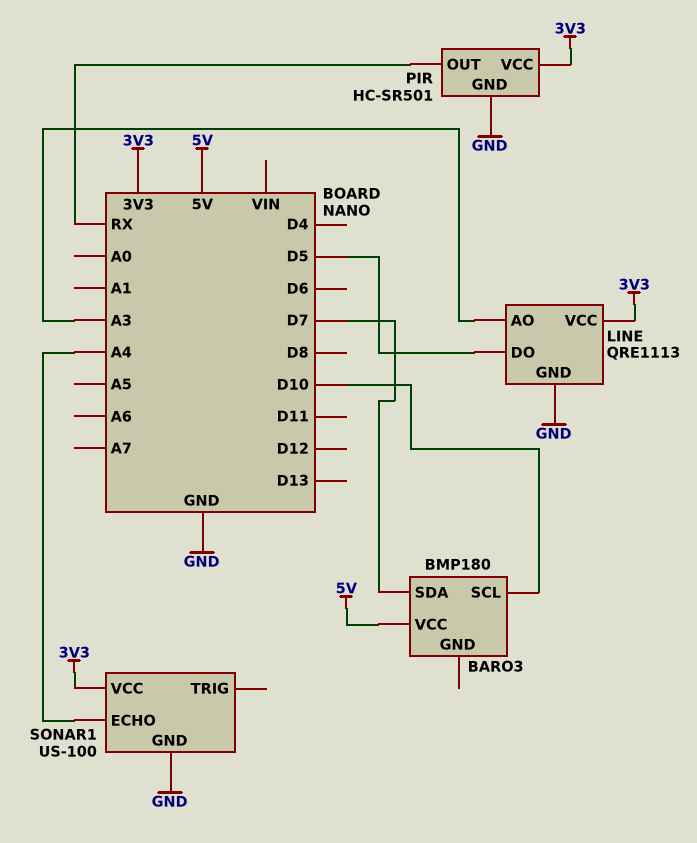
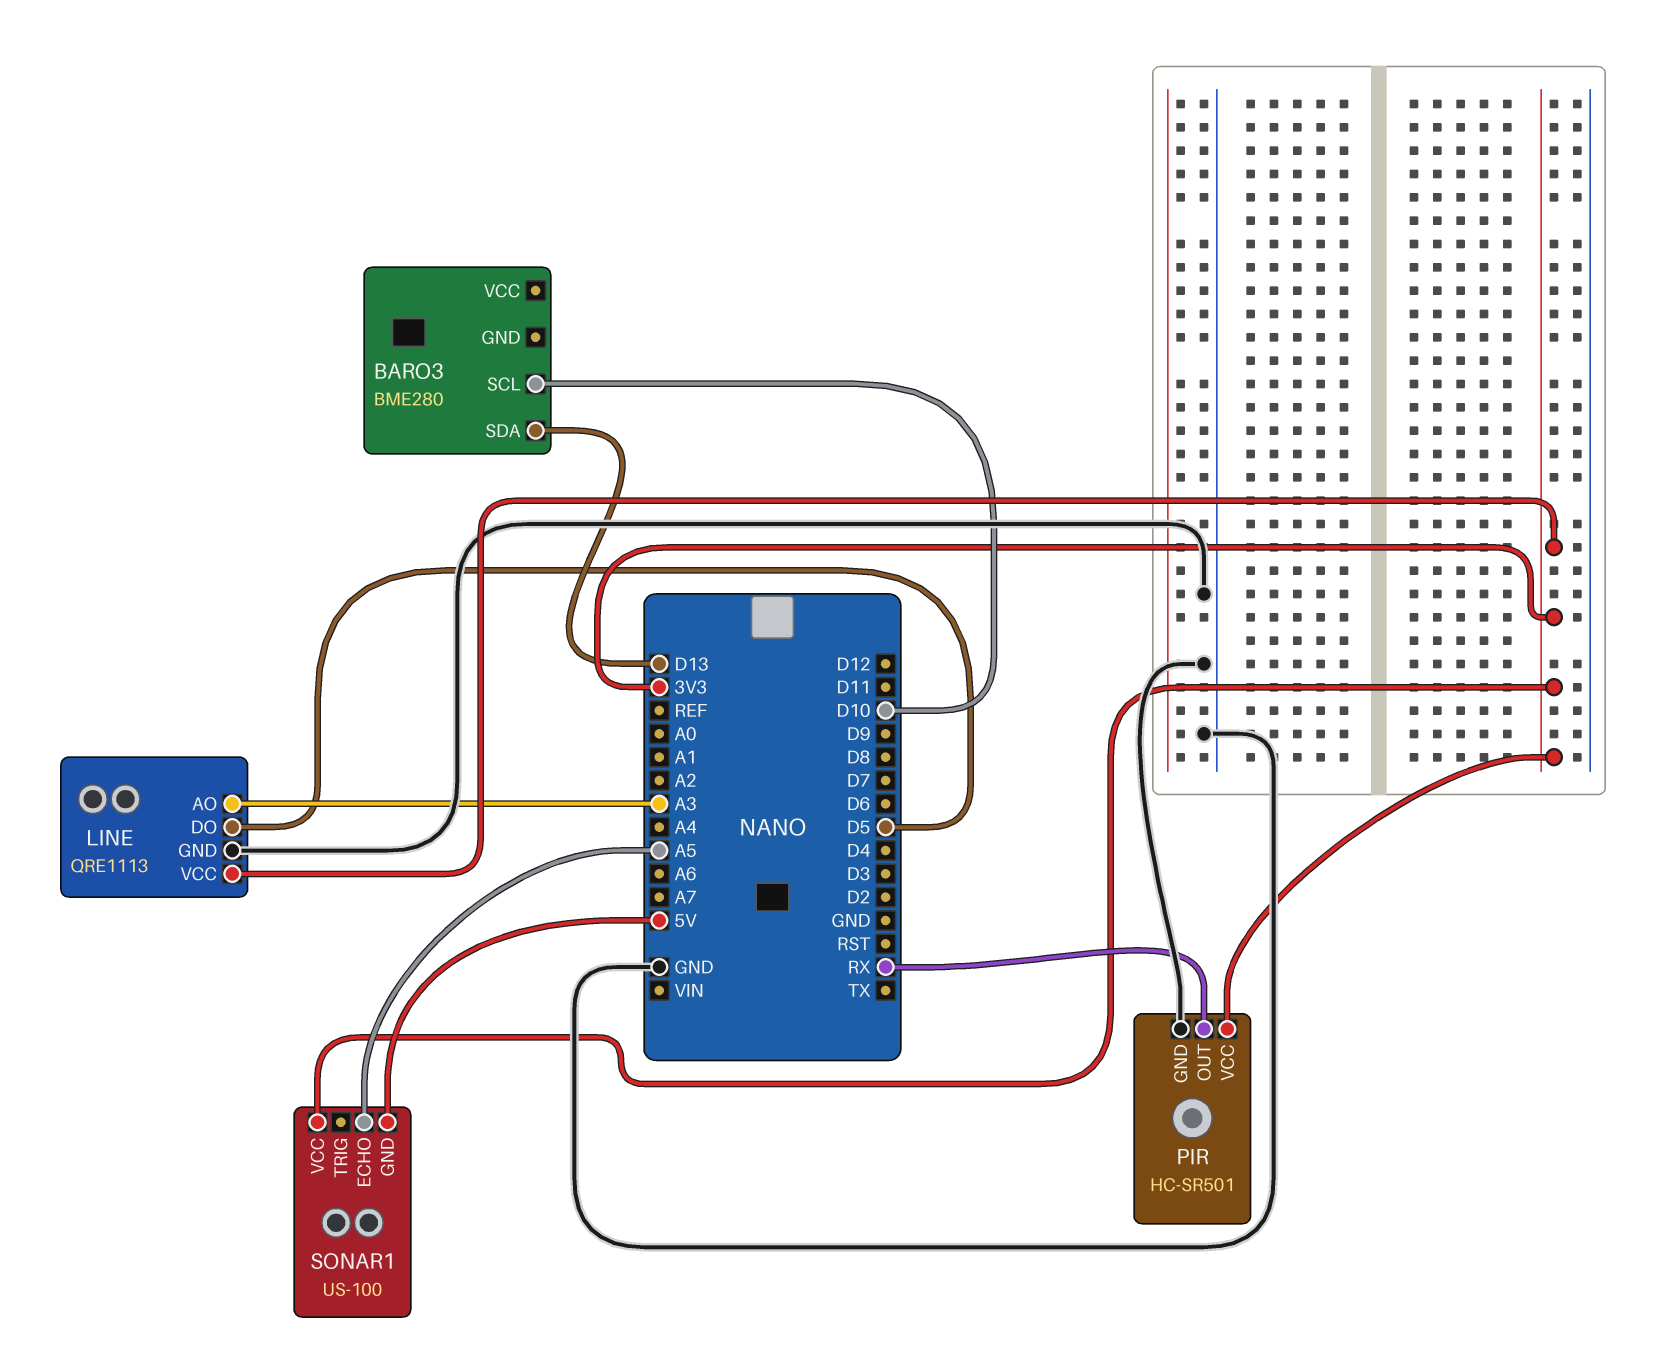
BARO3: BMP180 -> BME280
BARO3 pin SDA: D7 -> D13
BARO3 pin VCC: 5V -> none
SONAR1 pin ECHO: A4 -> A5
SONAR1 pin GND: GND -> 5V

